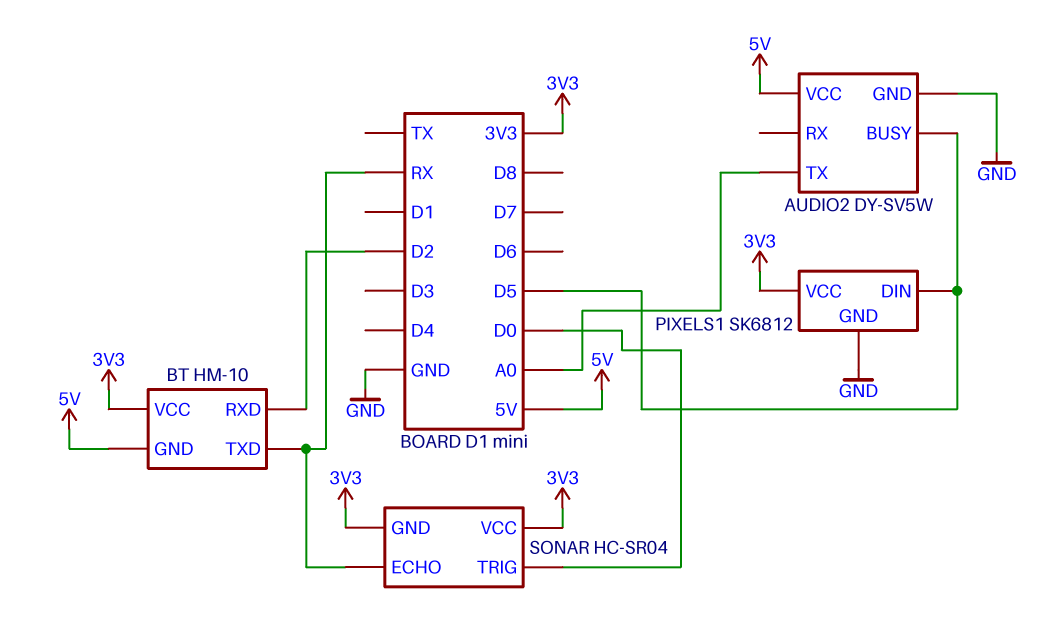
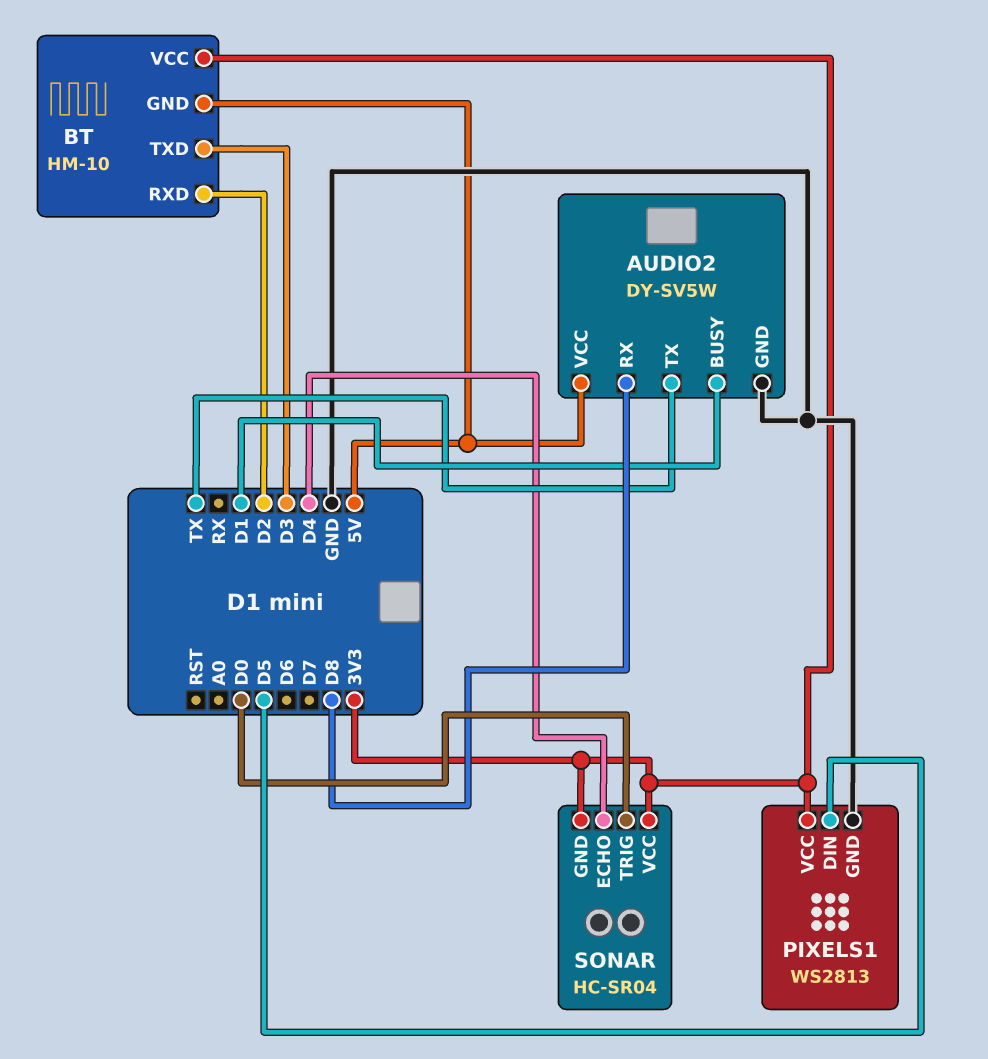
AUDIO2 pin BUSY: D5 -> D1
AUDIO2 pin RX: none -> D8
AUDIO2 pin TX: A0 -> TX
BT pin TXD: RX -> D3
PIXELS1: SK6812 -> WS2813
SONAR pin ECHO: RX -> D4

